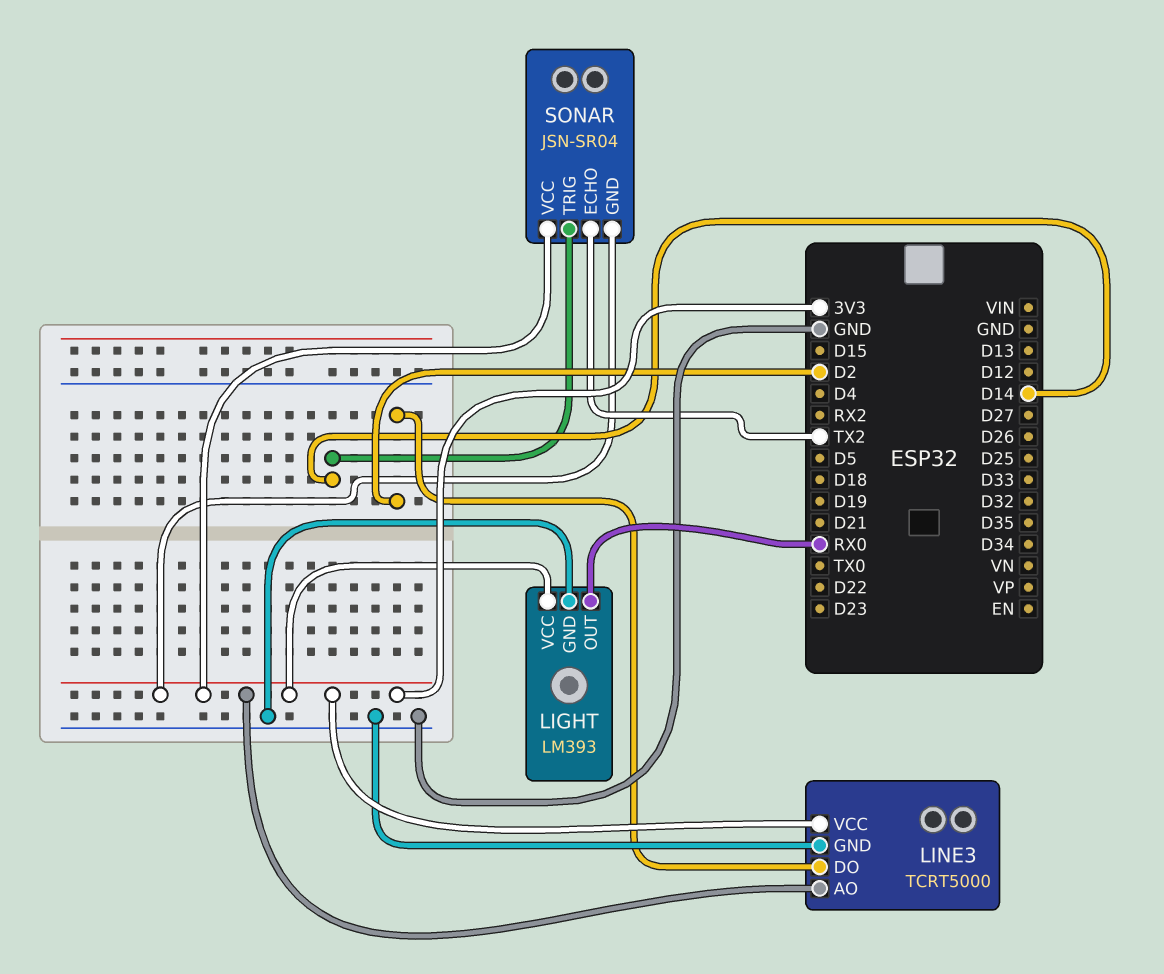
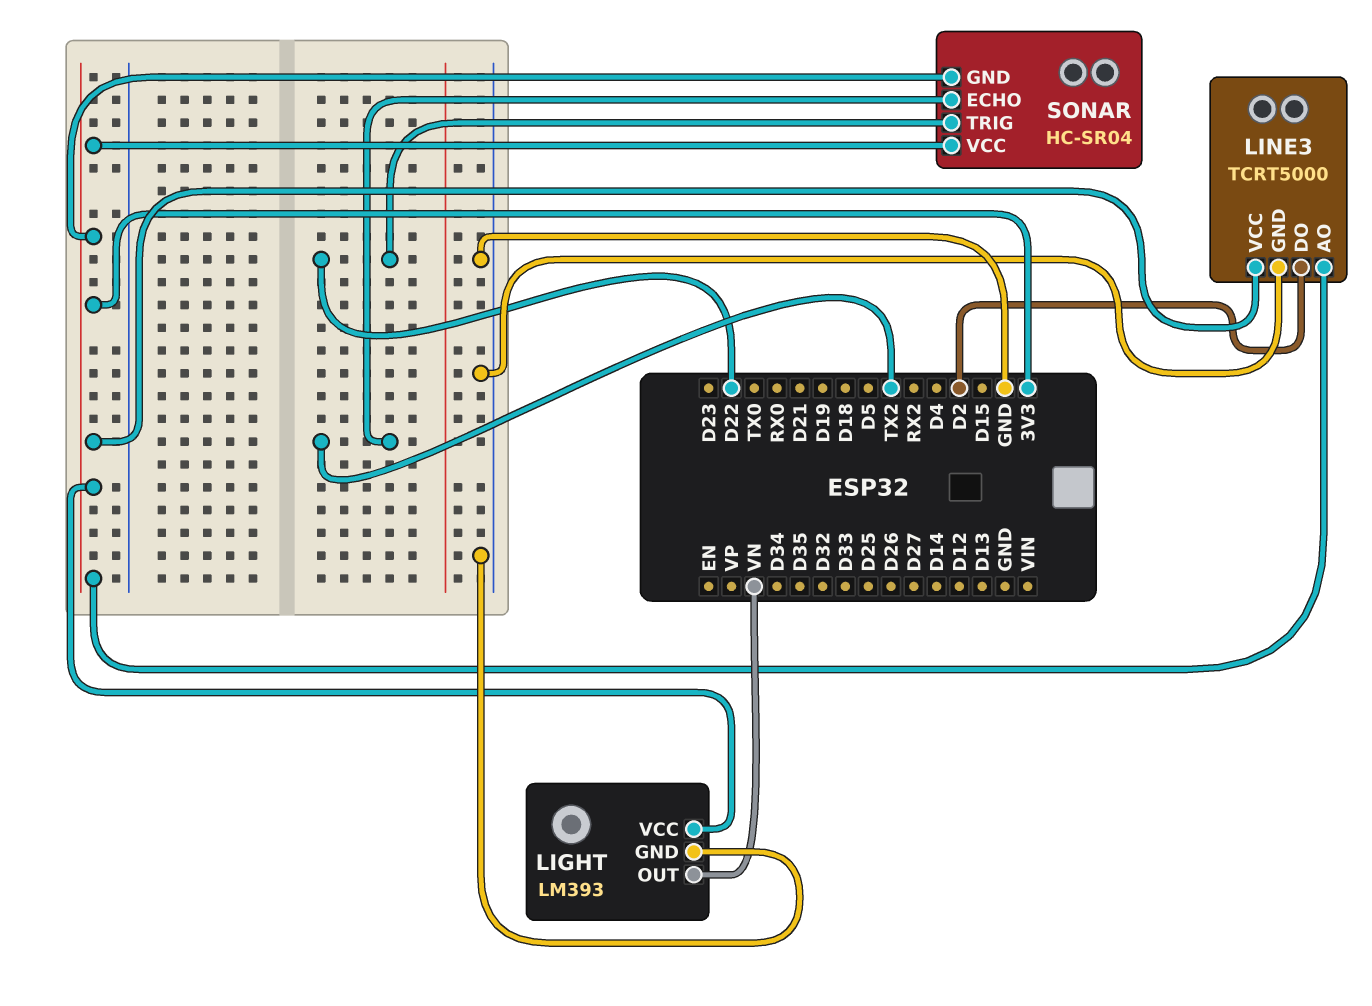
LIGHT pin OUT: RX0 -> VN
SONAR: JSN-SR04 -> HC-SR04
SONAR pin TRIG: D14 -> D22

